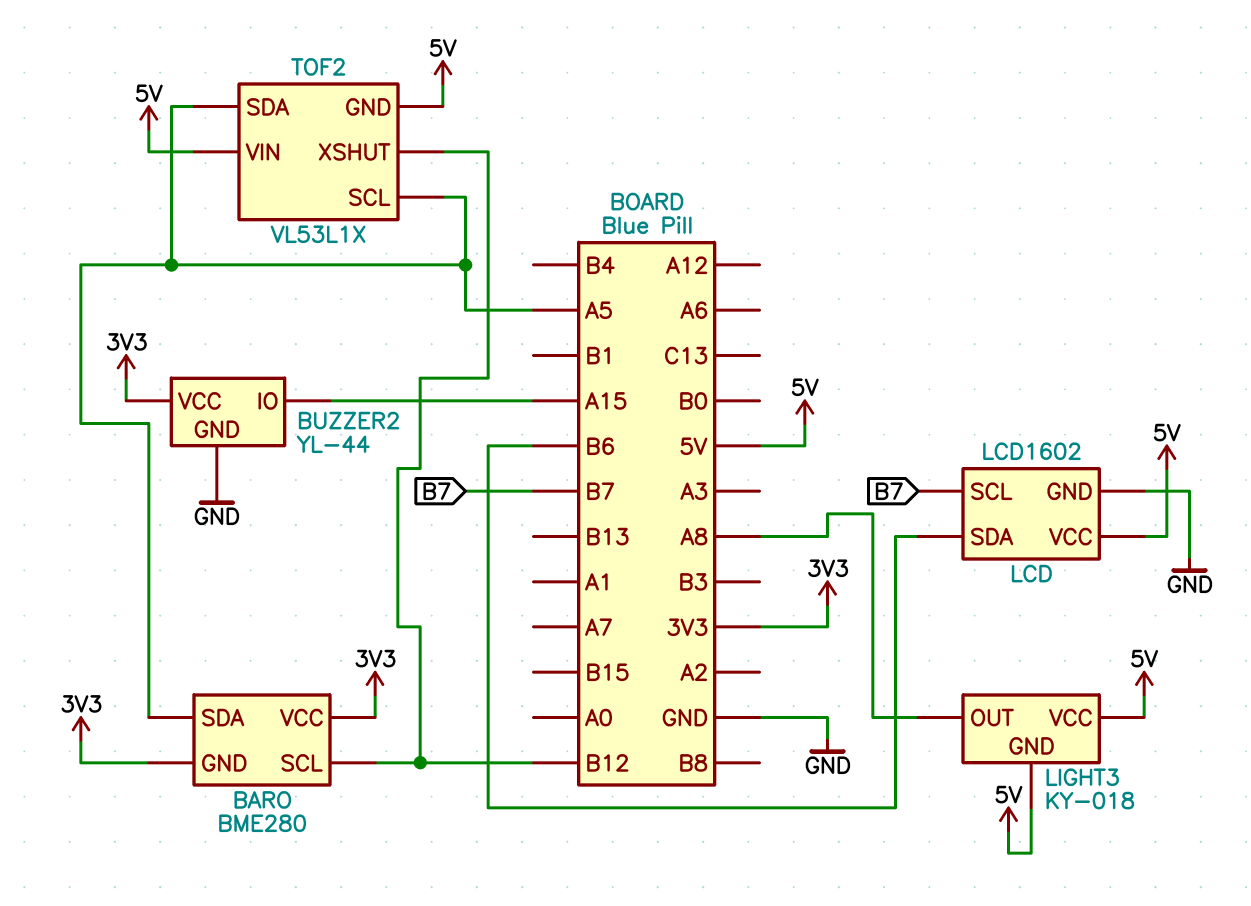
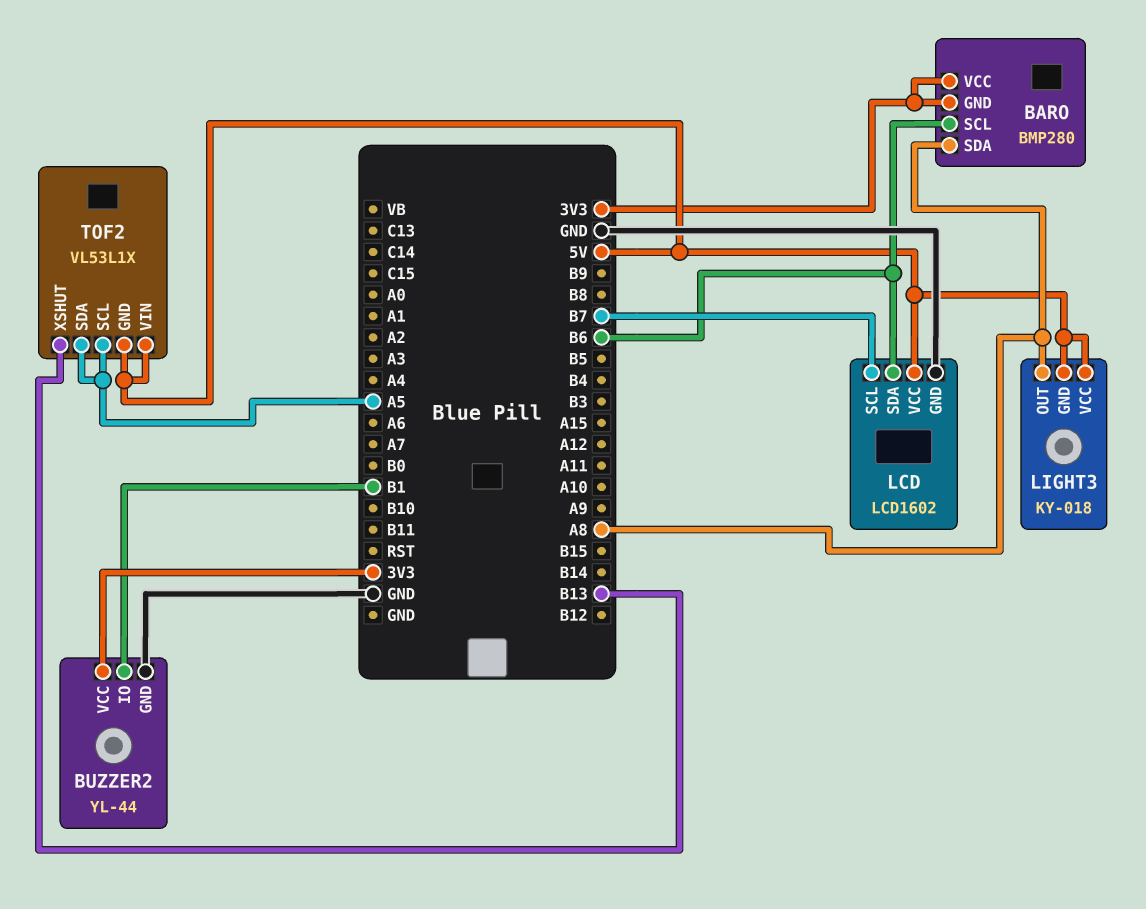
BARO: BME280 -> BMP280
BARO pin SCL: B12 -> B6
BARO pin SDA: A5 -> A8
BUZZER2 pin IO: A15 -> B1
TOF2 pin XSHUT: B12 -> B13

